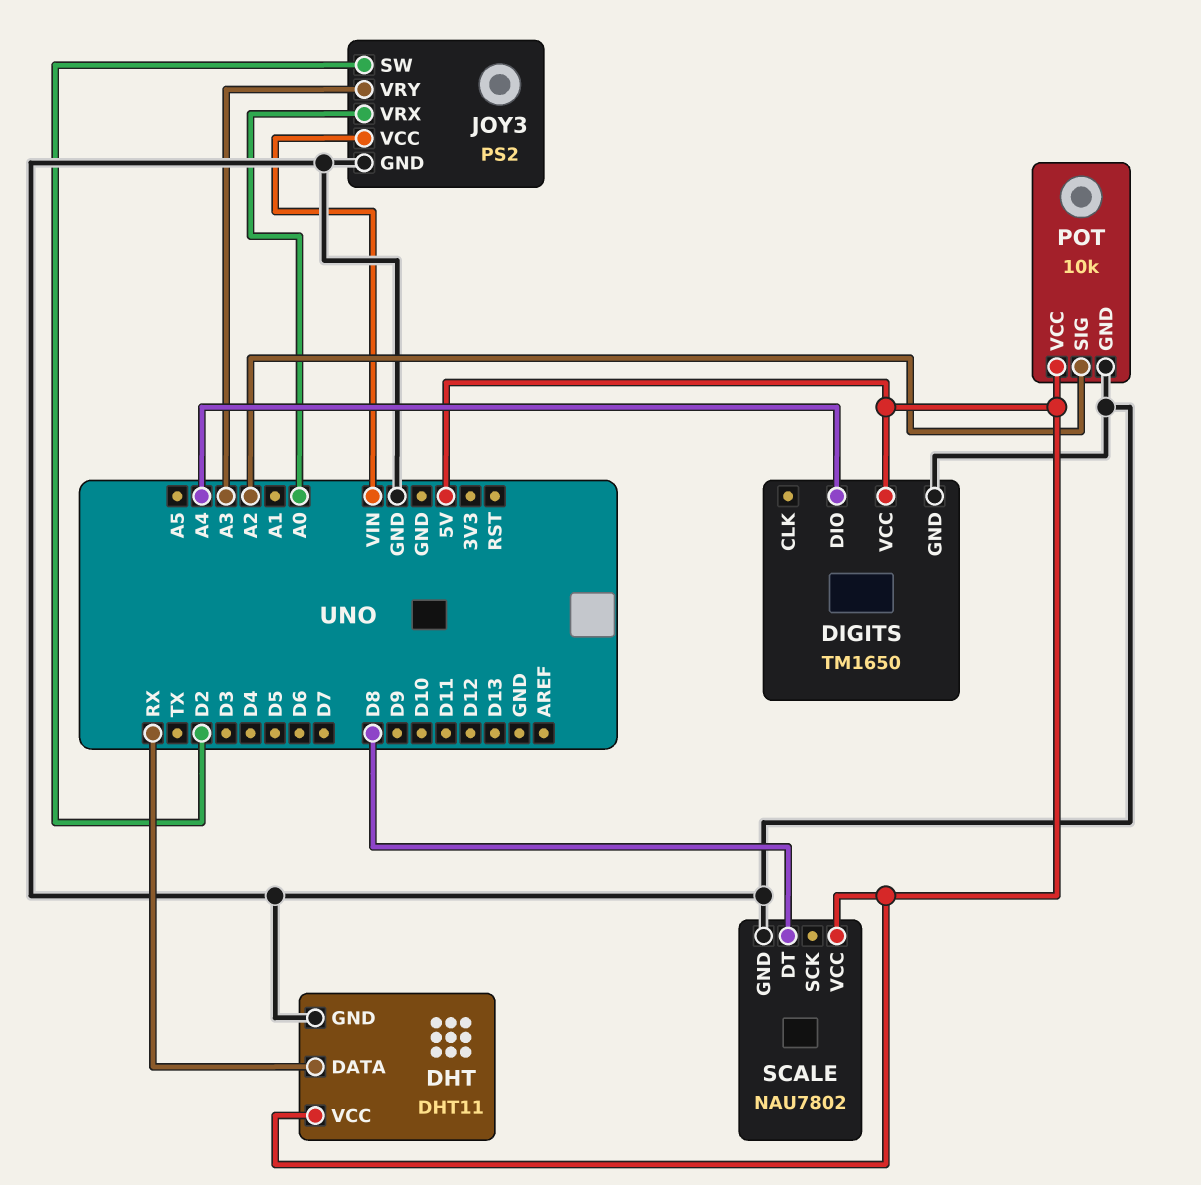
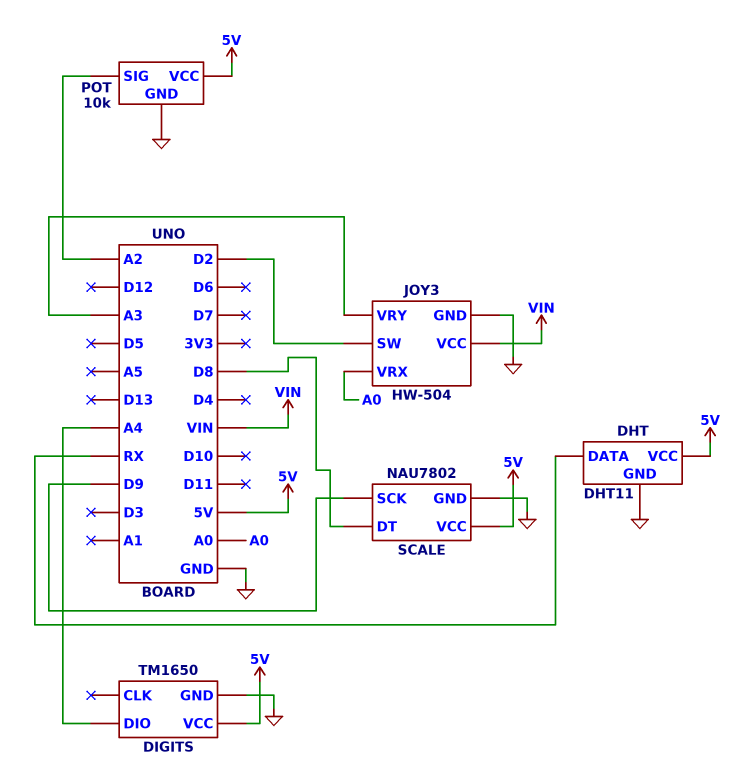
JOY3: PS2 -> HW-504
SCALE pin SCK: none -> D9

